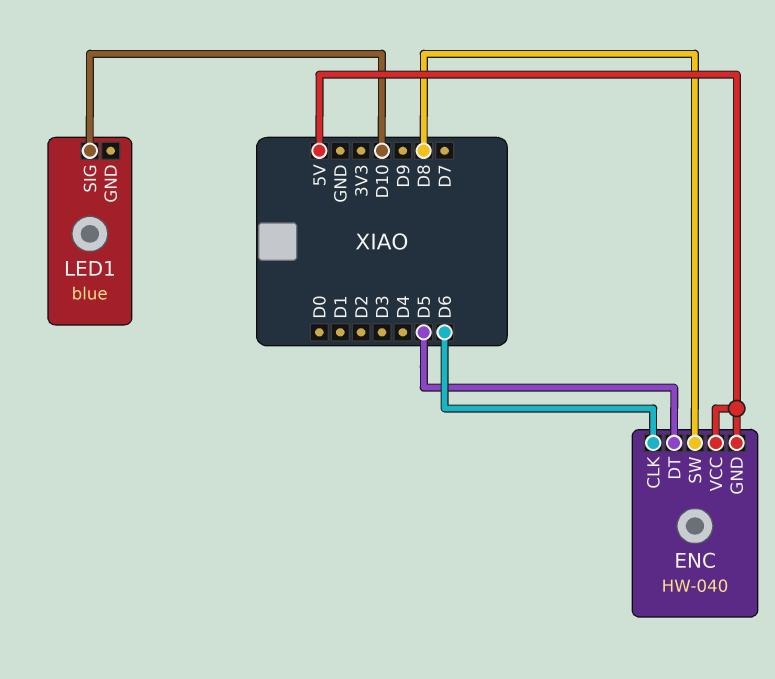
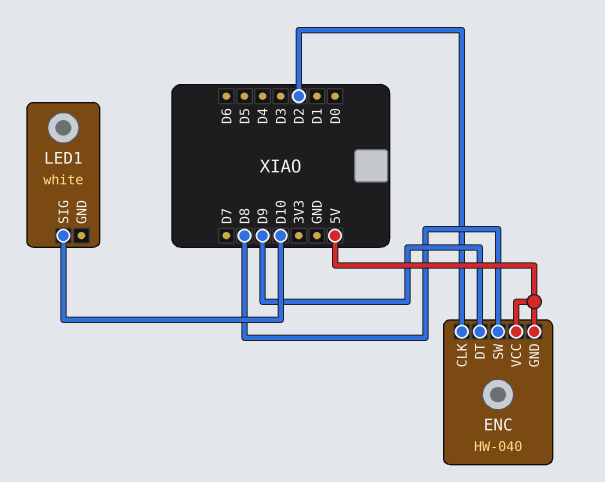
ENC pin CLK: D6 -> D2
ENC pin DT: D5 -> D9
LED1: blue -> white

